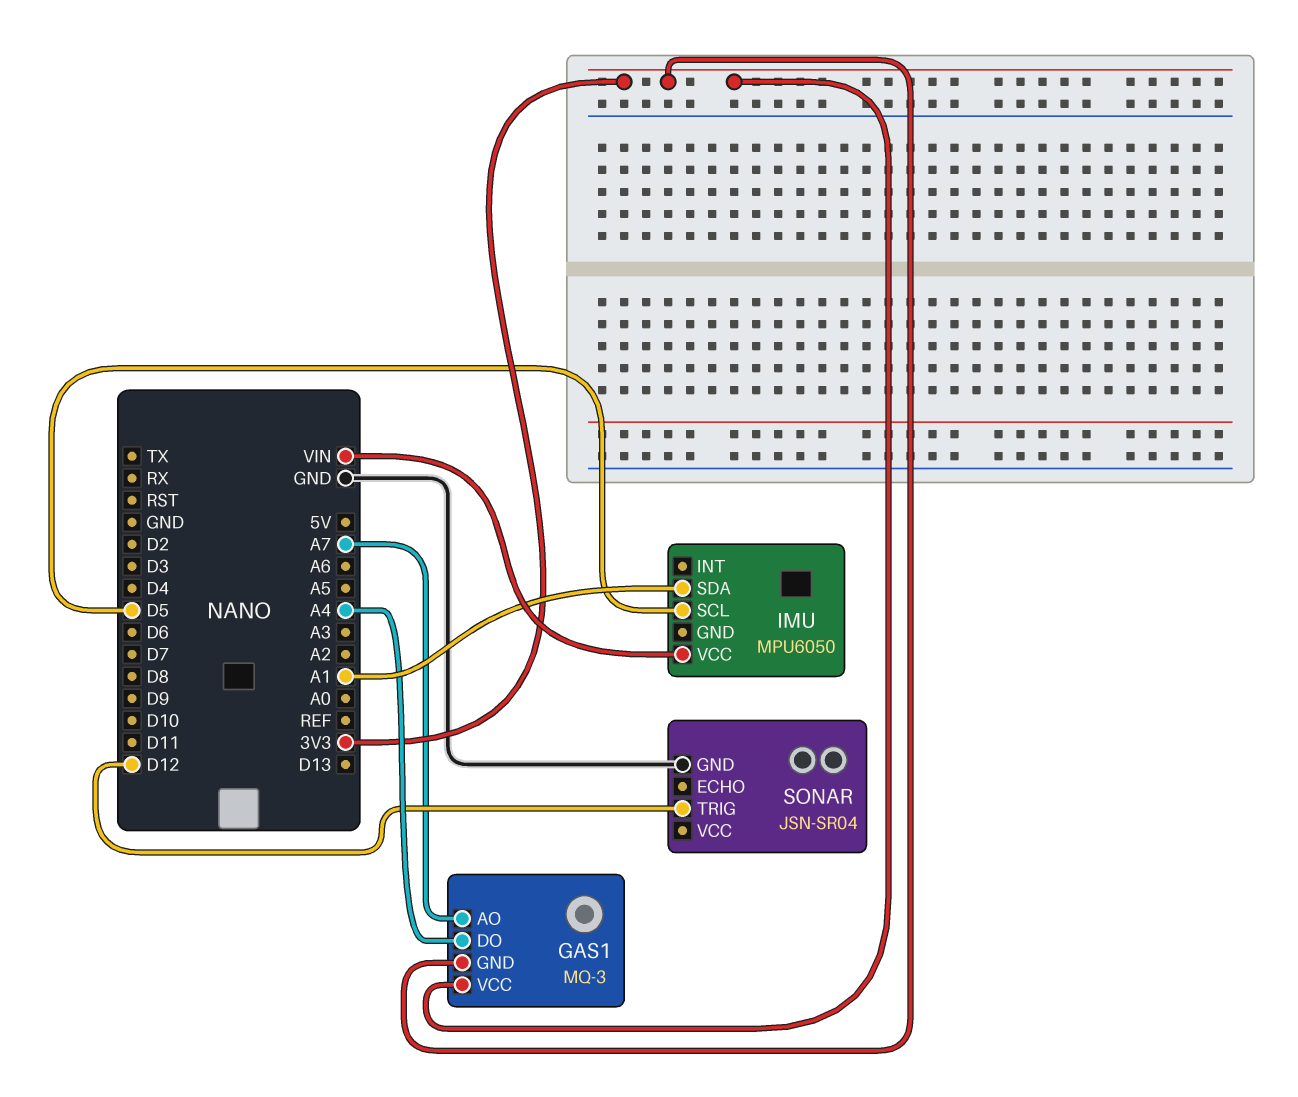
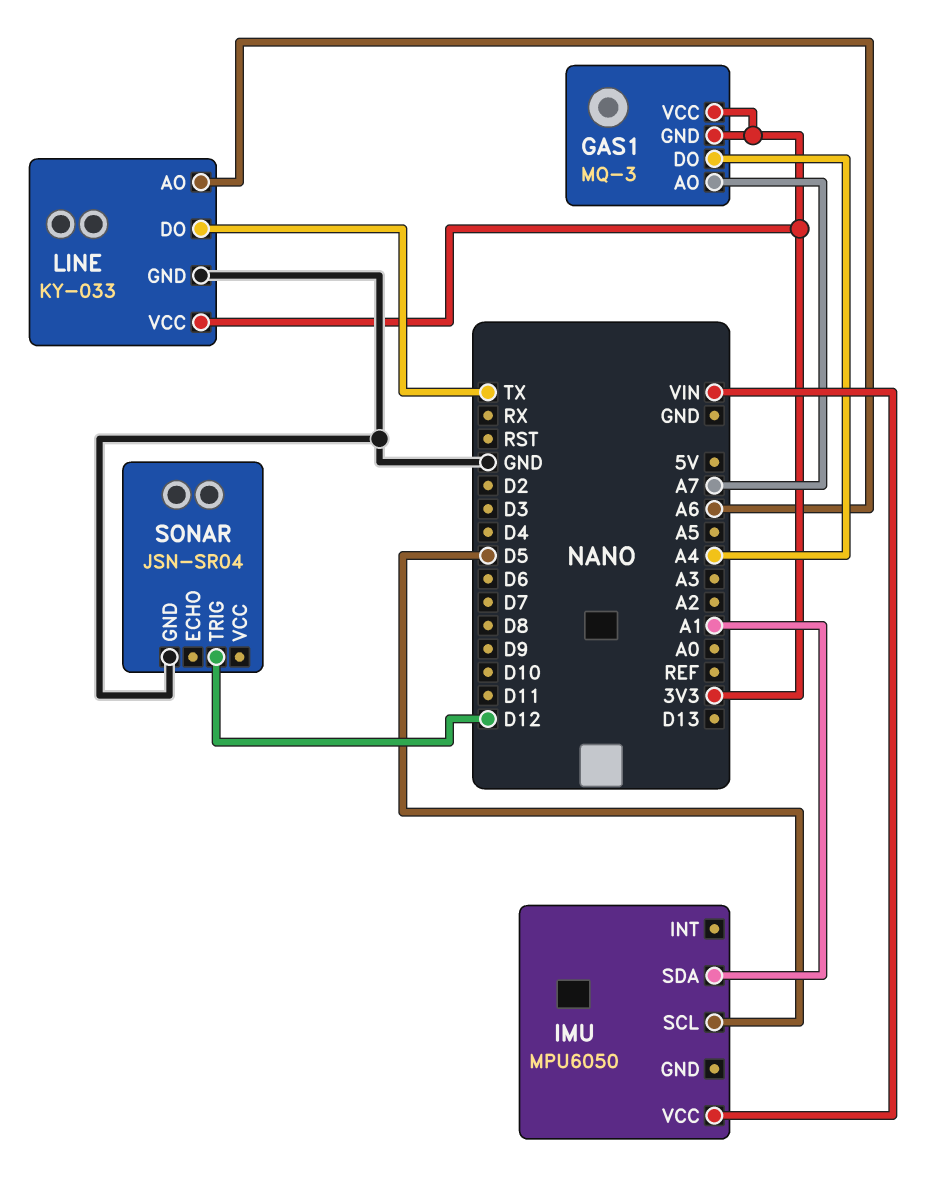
LINE: none -> KY-033
LINE pin AO: none -> A6
LINE pin DO: none -> TX
LINE pin GND: none -> GND
LINE pin VCC: none -> 3V3

